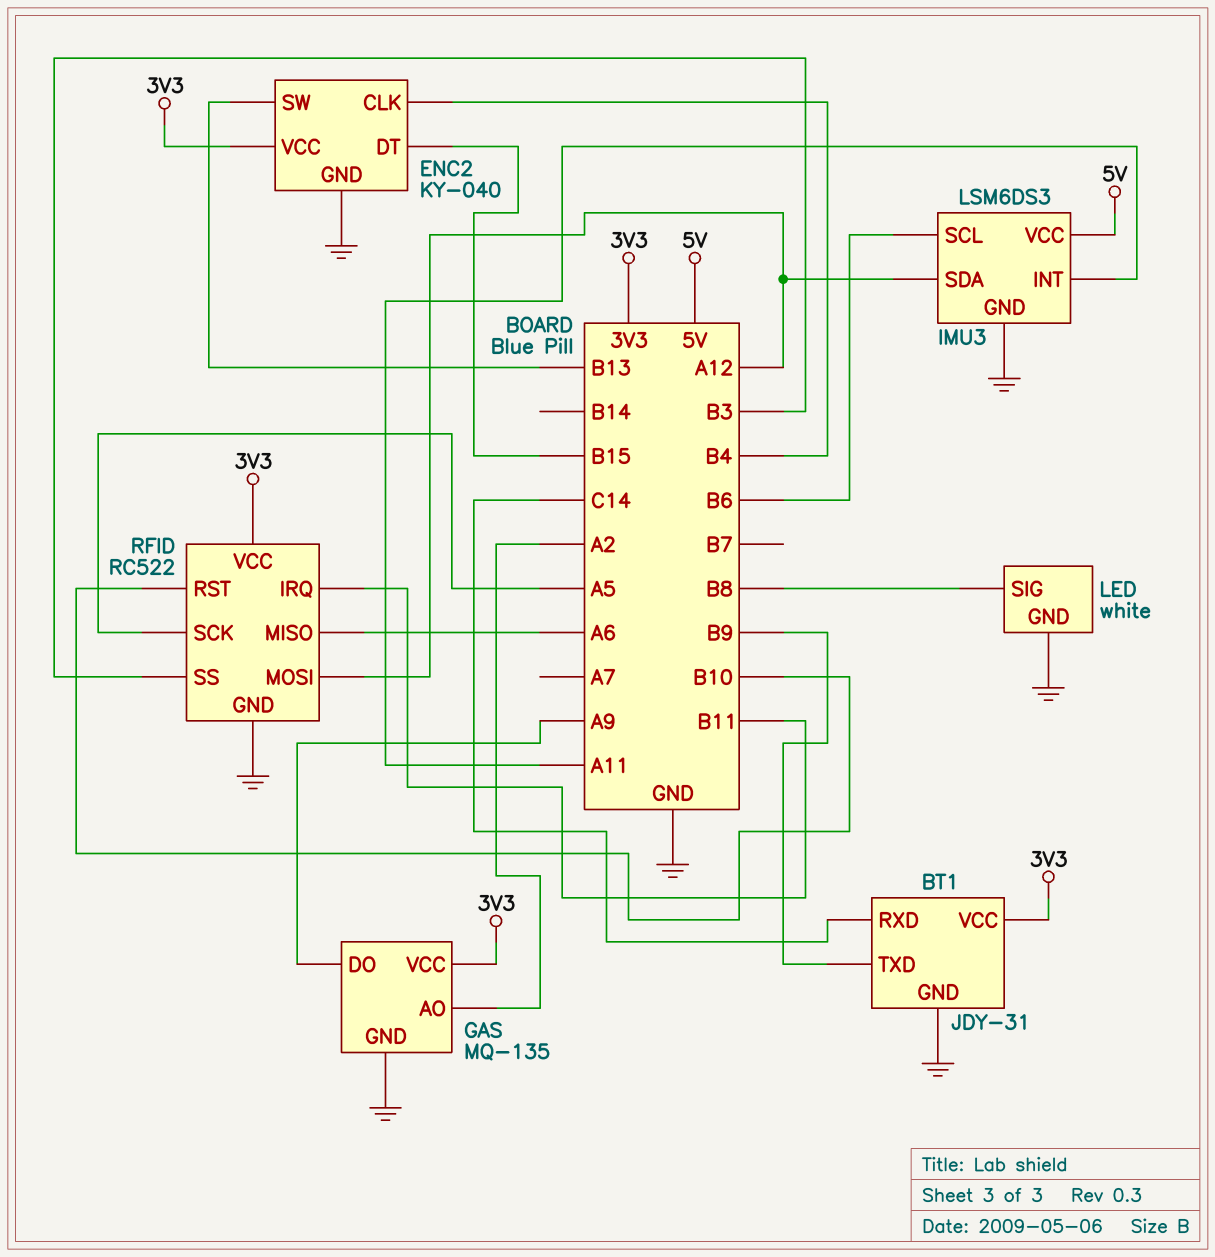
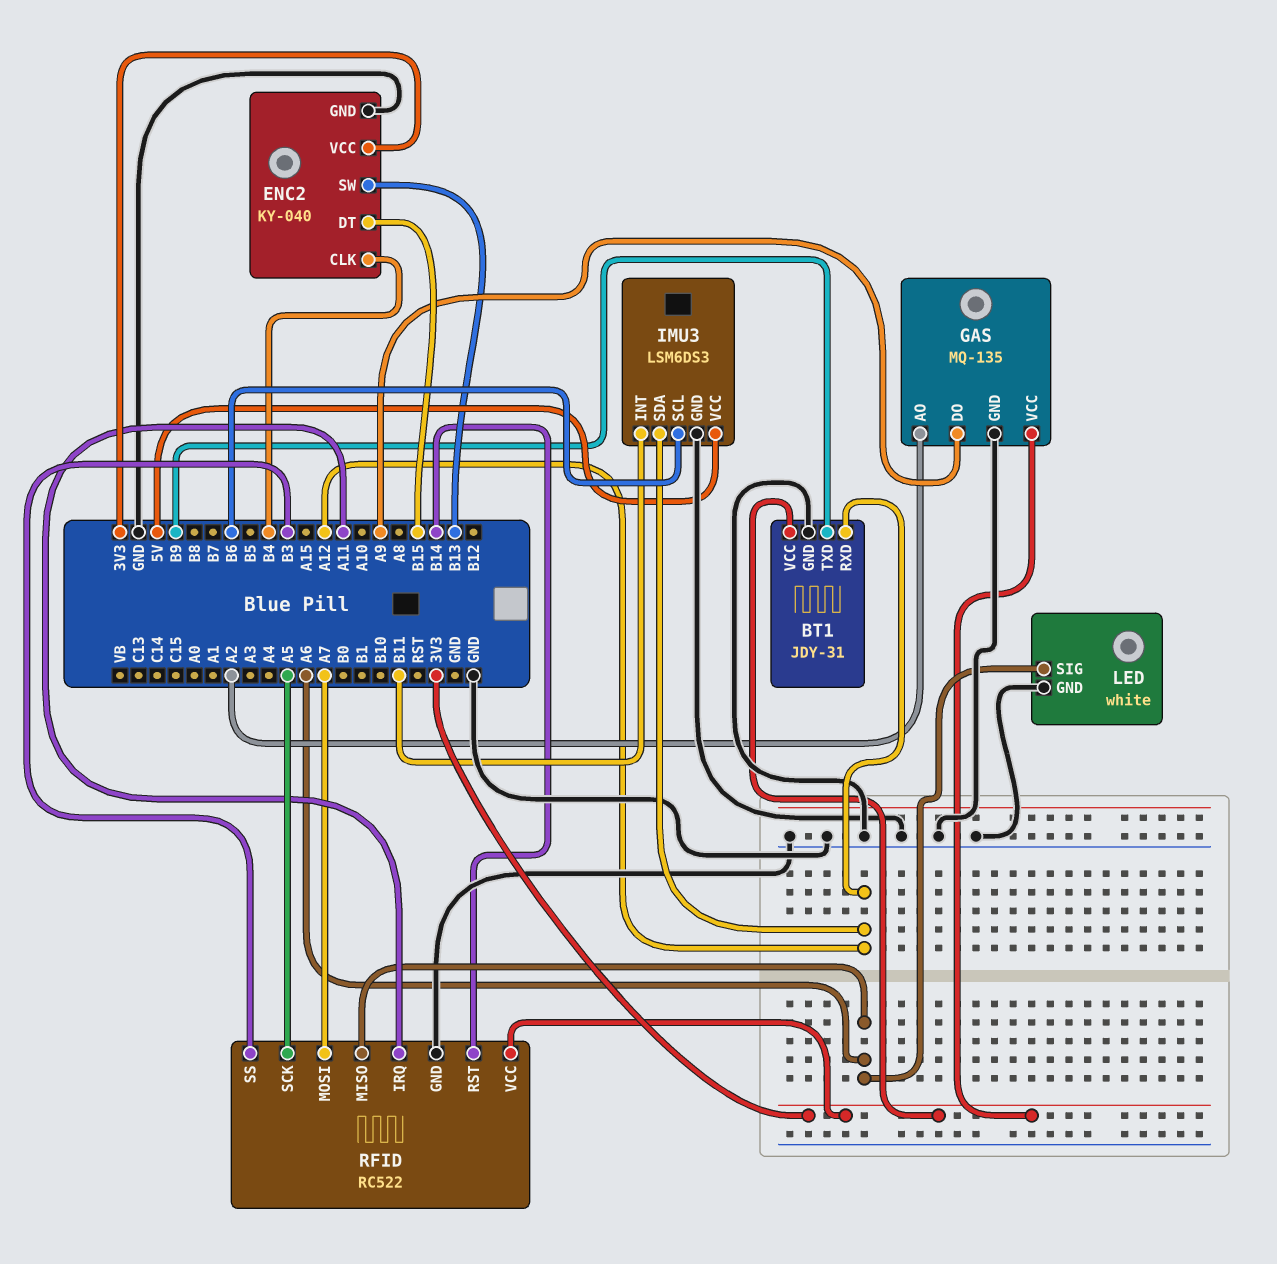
BT1 pin RXD: C14 -> A12
IMU3 pin INT: A11 -> B11
LED pin SIG: B8 -> A6
RFID pin IRQ: B11 -> A11
RFID pin MOSI: A12 -> A7
RFID pin RST: B10 -> B14

